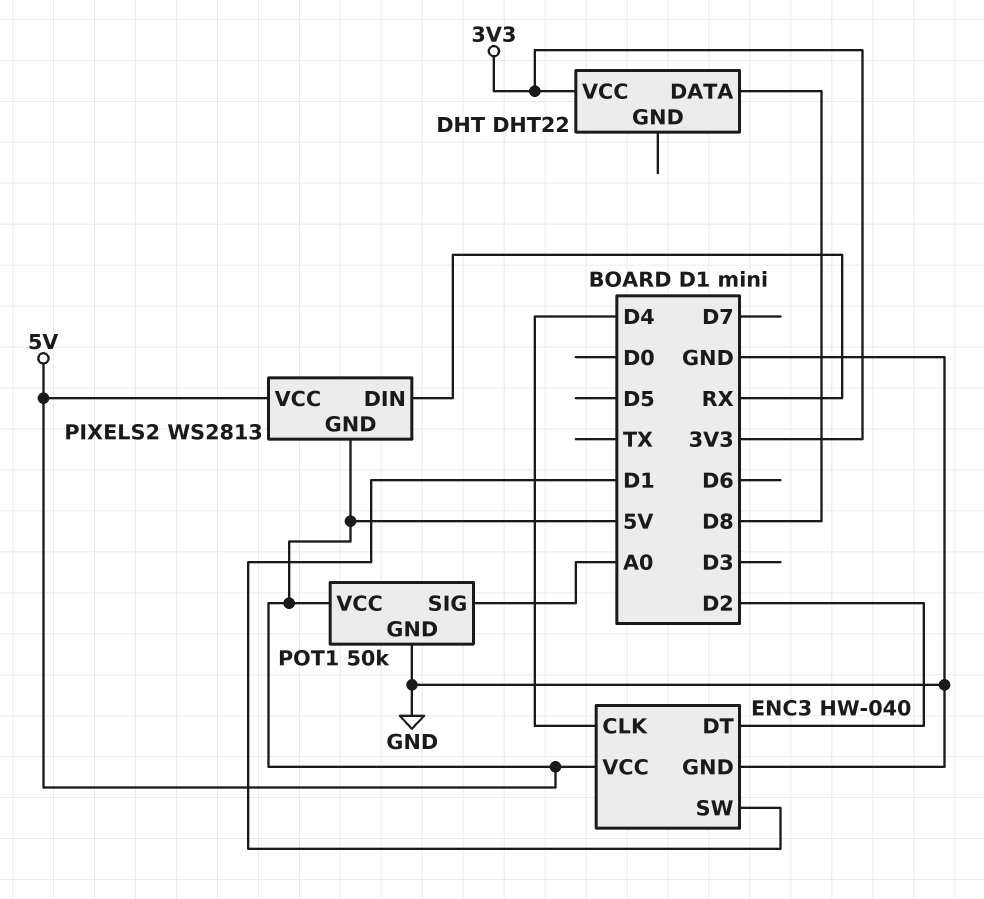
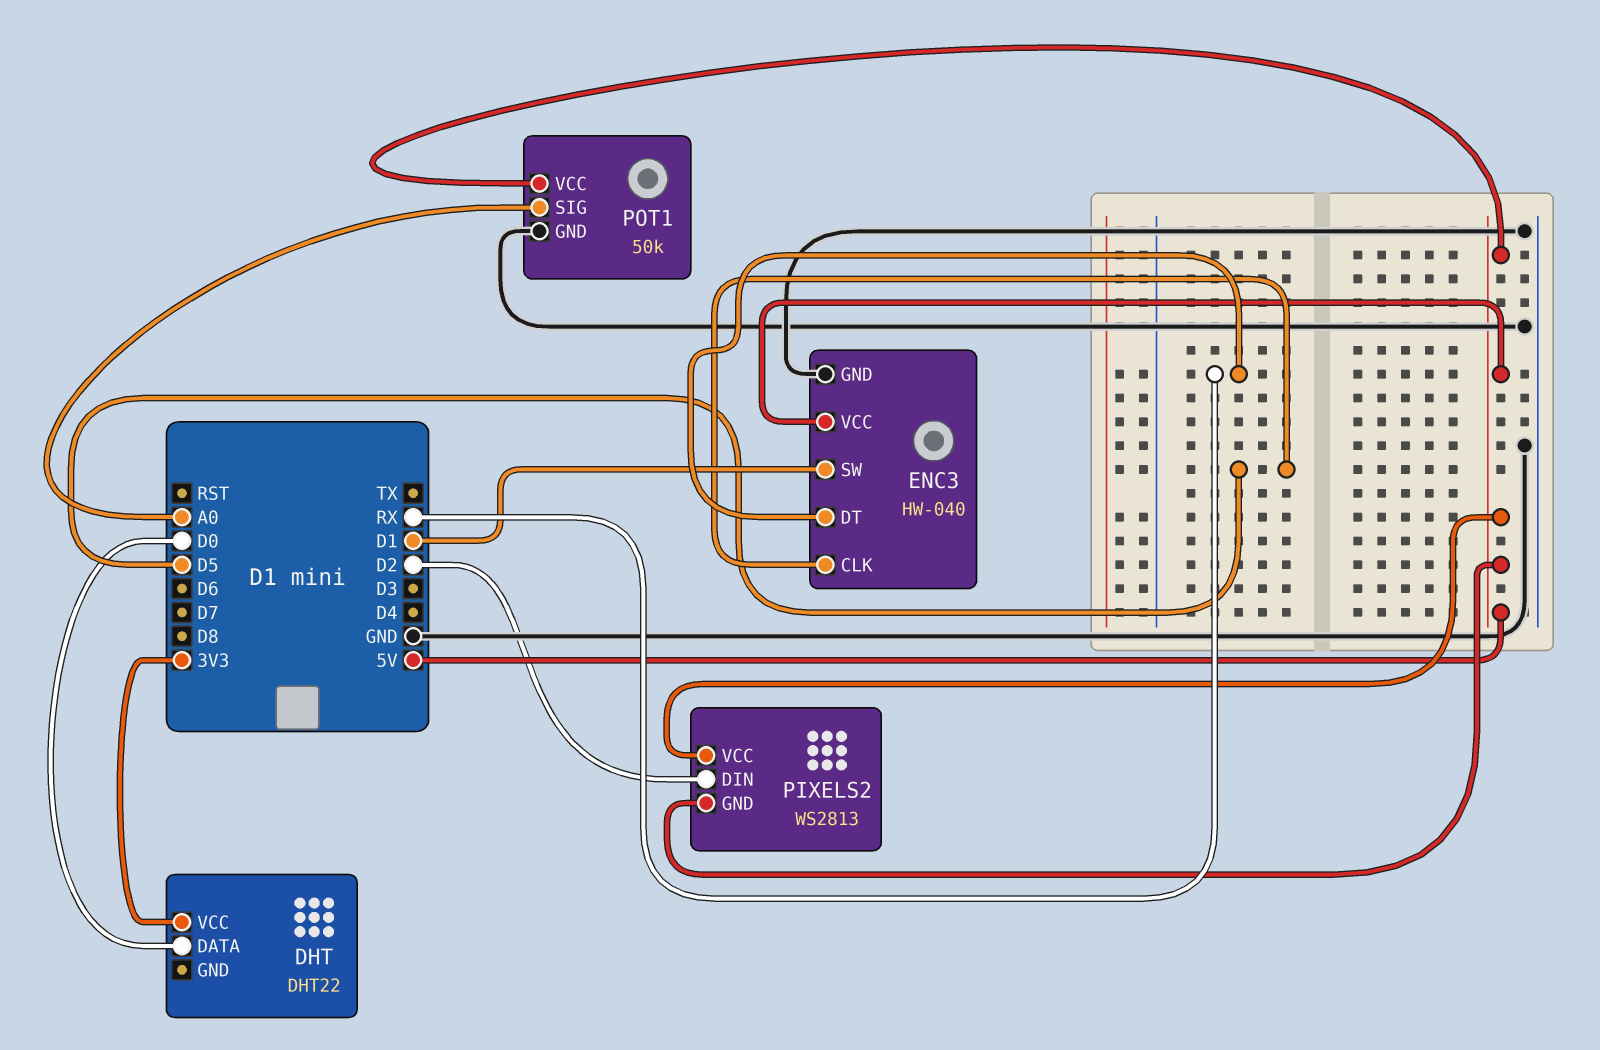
DHT pin DATA: D8 -> D0
ENC3 pin CLK: D4 -> D5
ENC3 pin DT: D2 -> RX
PIXELS2 pin DIN: RX -> D2

